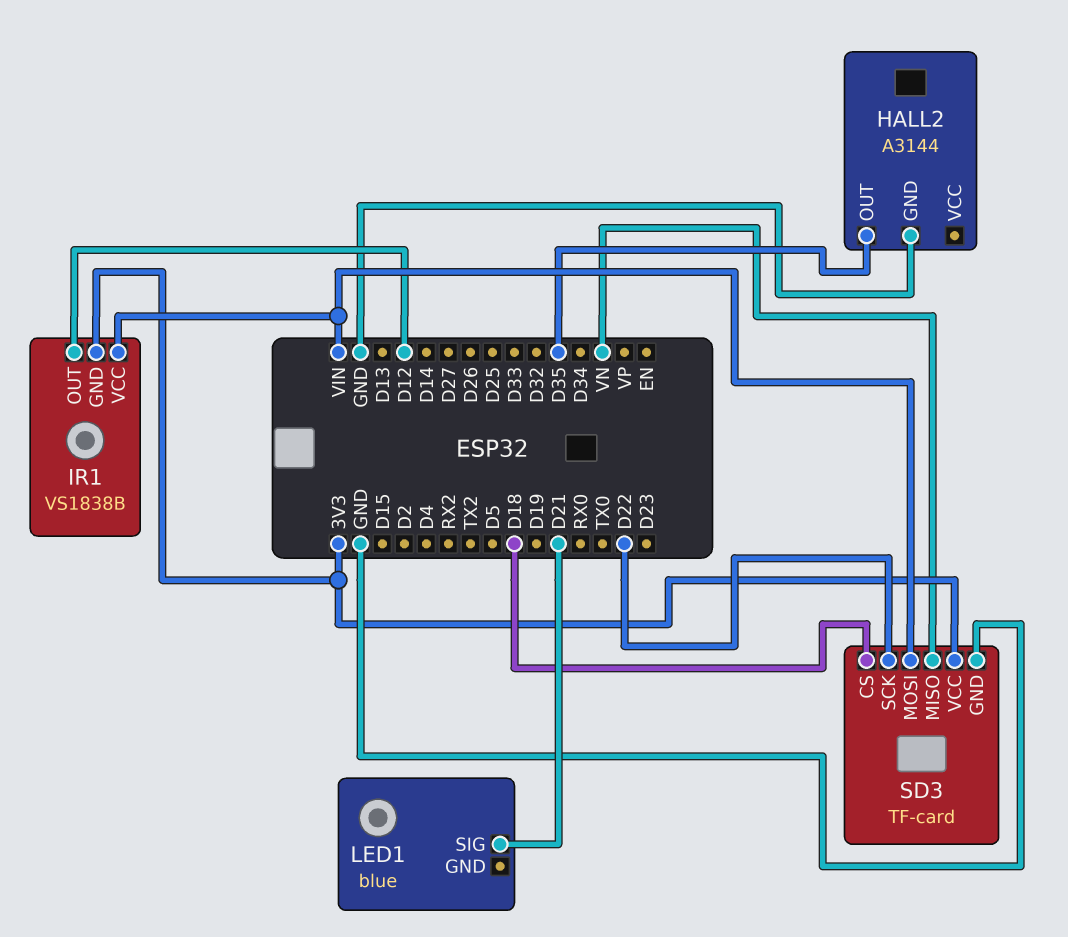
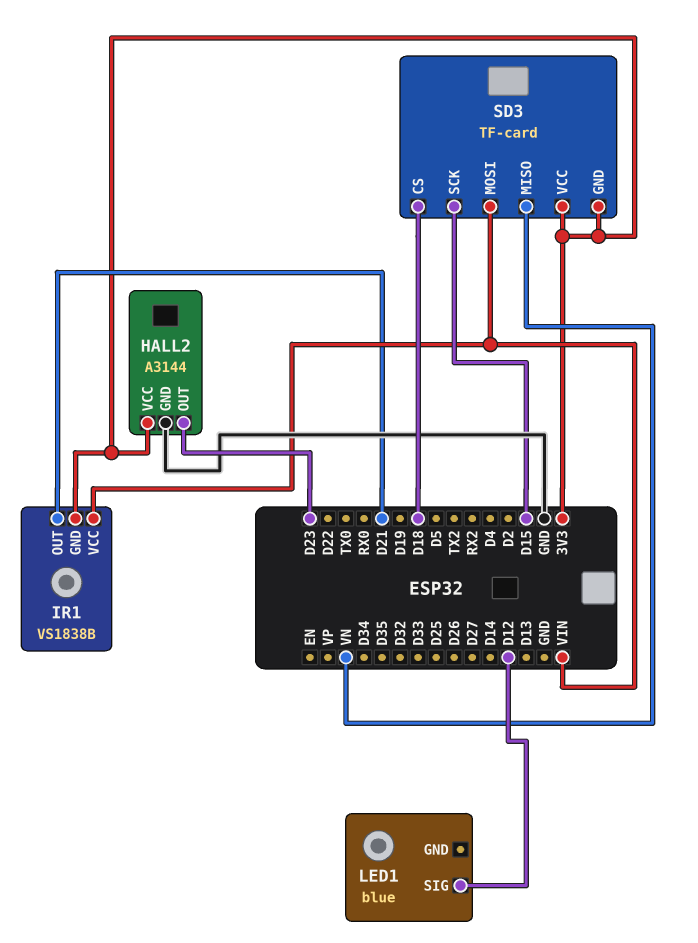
HALL2 pin OUT: D35 -> D23
HALL2 pin VCC: none -> 3V3
IR1 pin OUT: D12 -> D21
LED1 pin SIG: D21 -> D12
SD3 pin GND: GND -> 3V3
SD3 pin SCK: D22 -> D15

